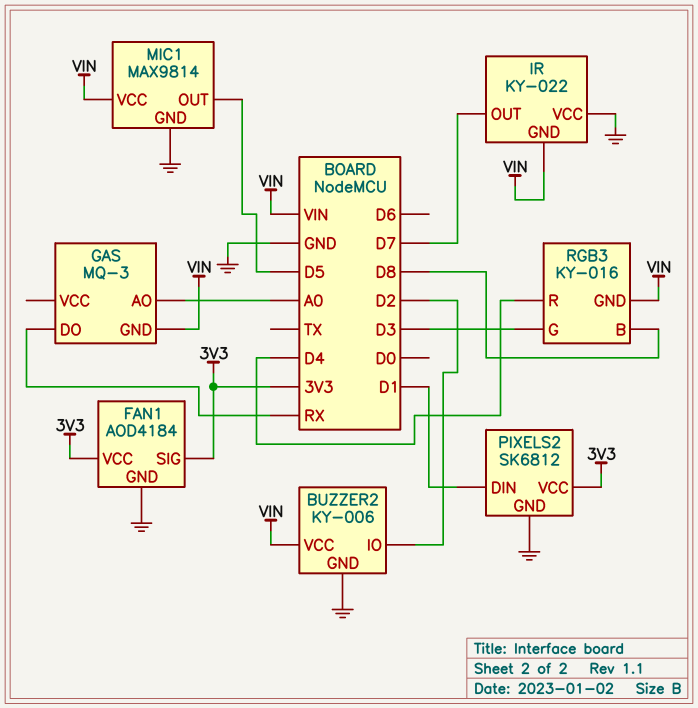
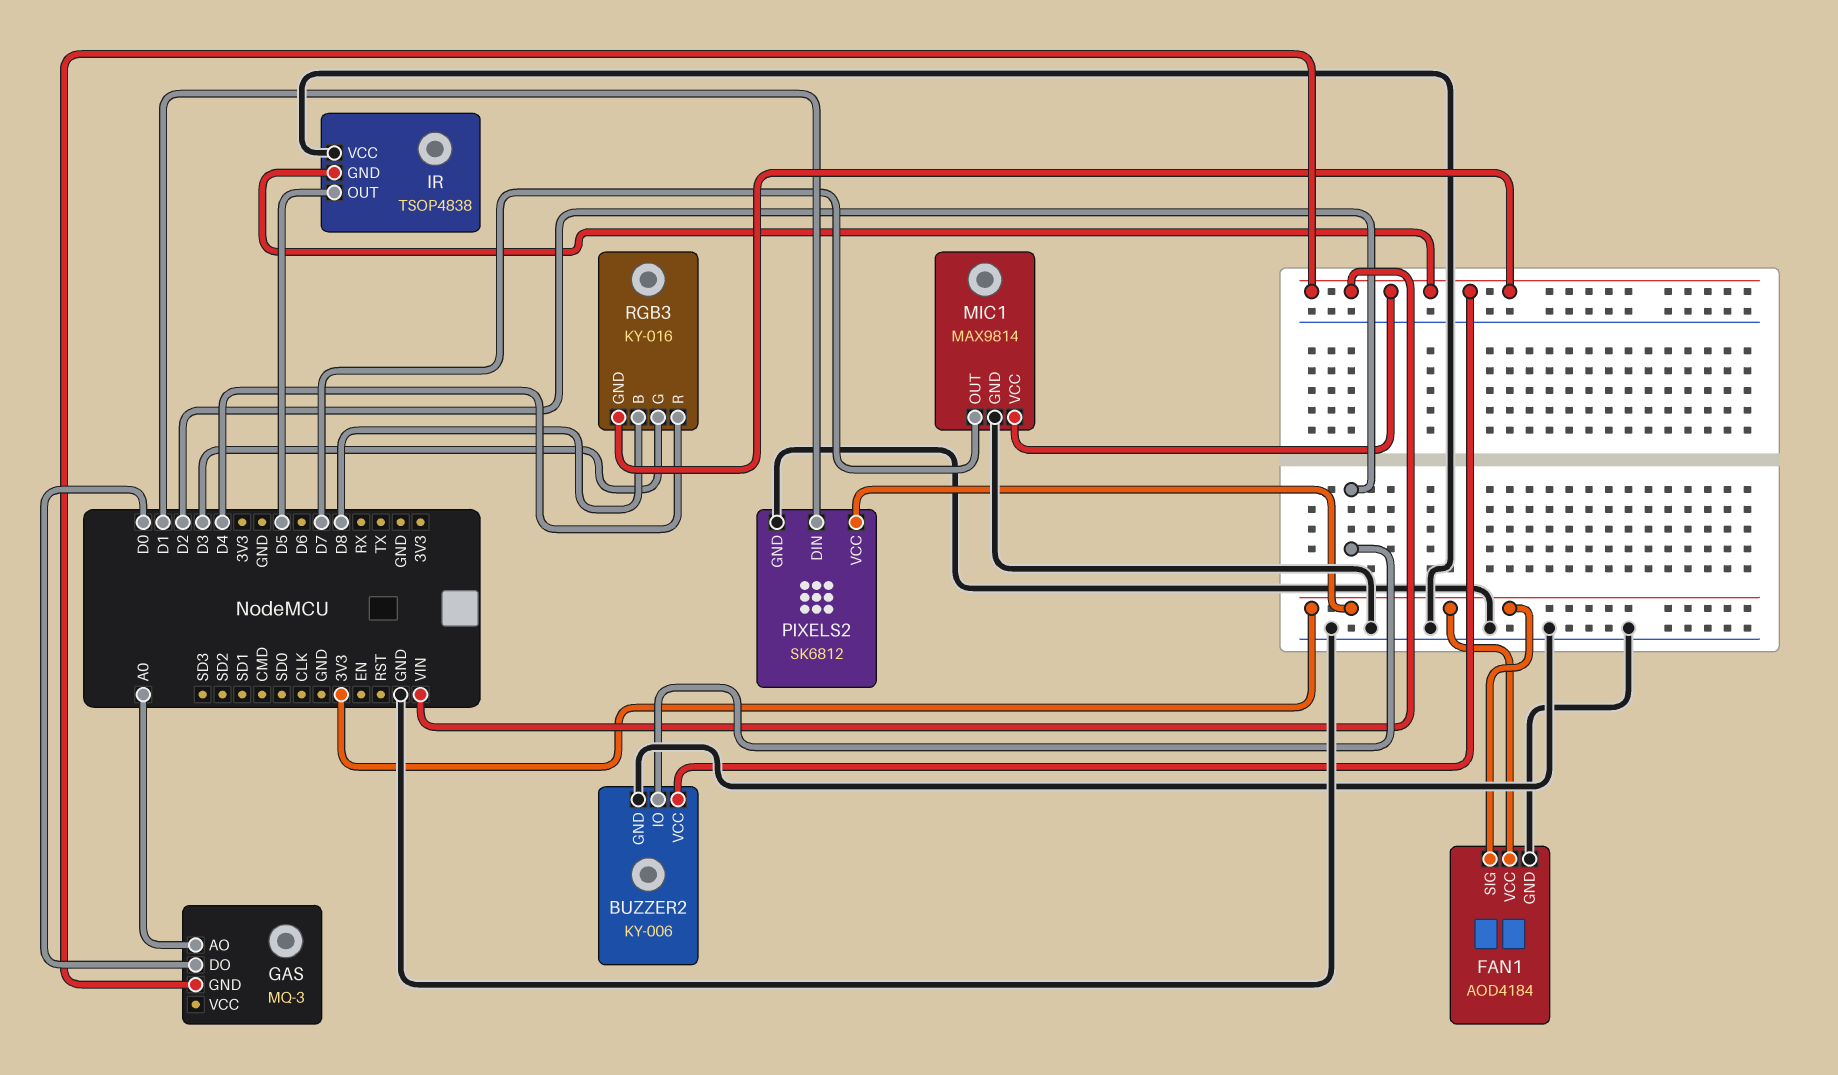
GAS pin DO: RX -> D0
IR: KY-022 -> TSOP4838
IR pin OUT: D7 -> D5
MIC1 pin OUT: D5 -> D7

